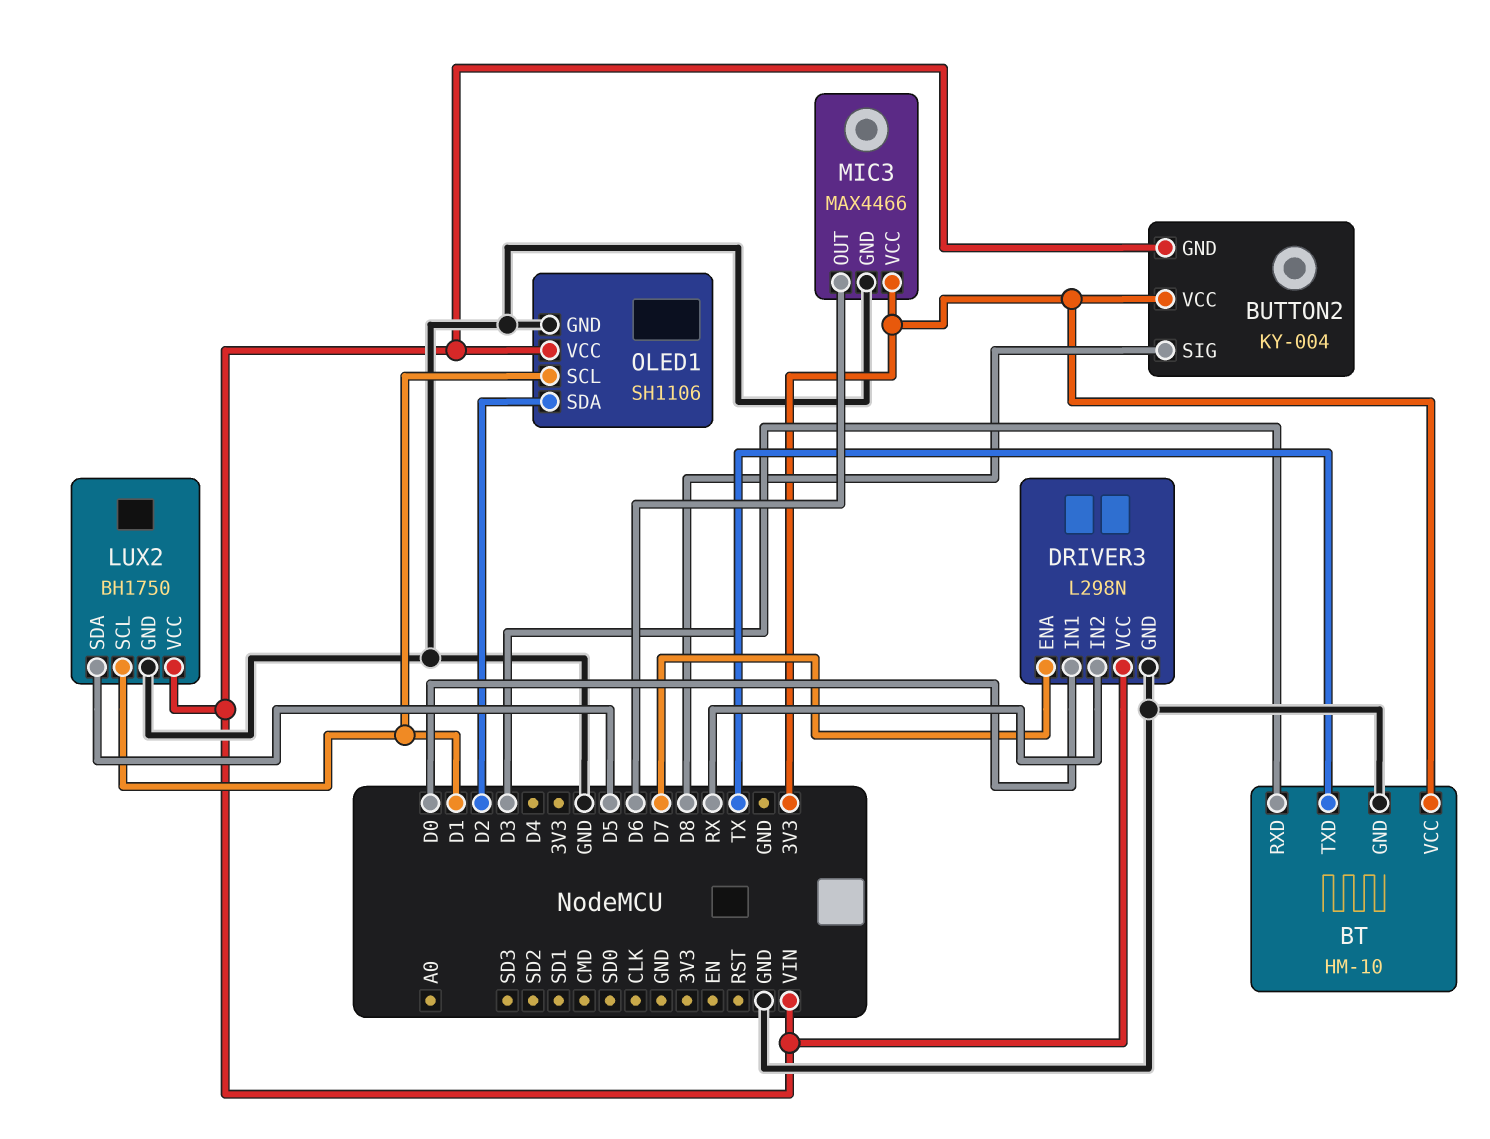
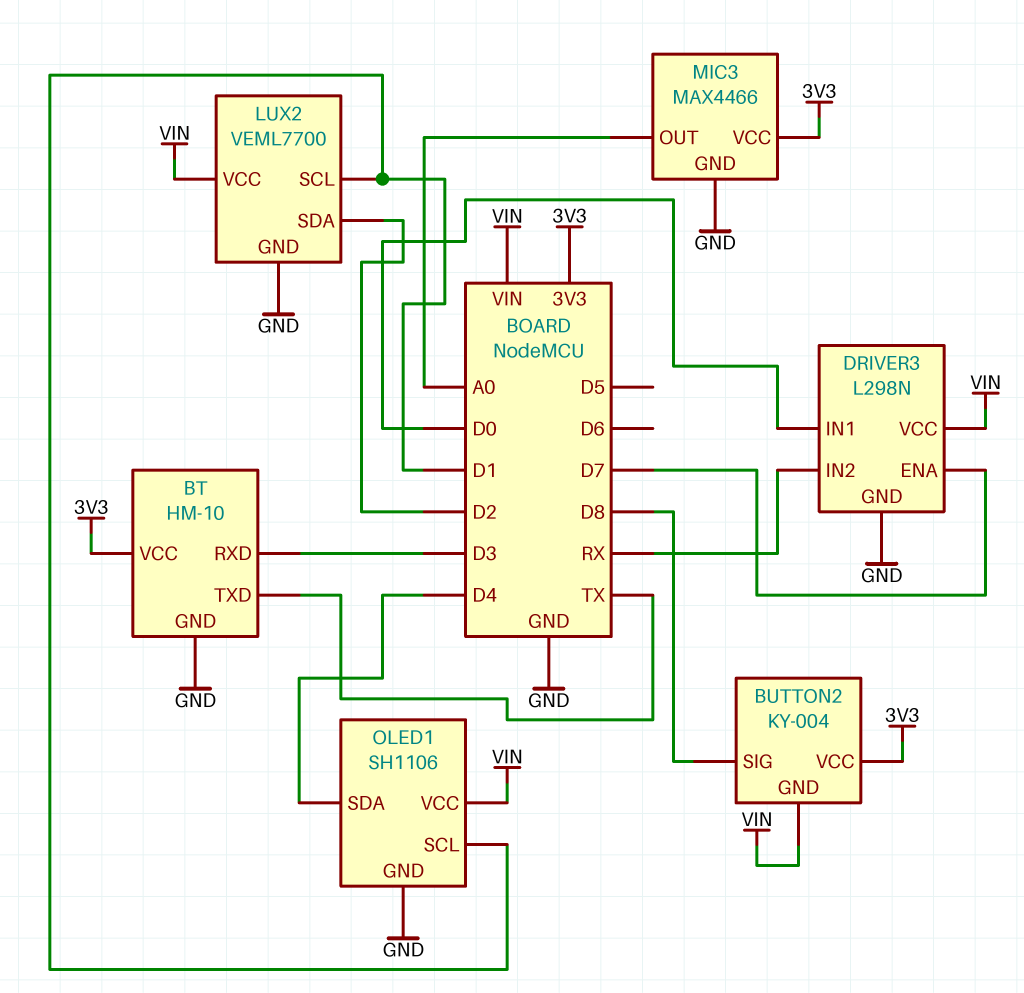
LUX2: BH1750 -> VEML7700
LUX2 pin SDA: D5 -> D2
MIC3 pin OUT: D6 -> A0
OLED1 pin SDA: D2 -> D4

